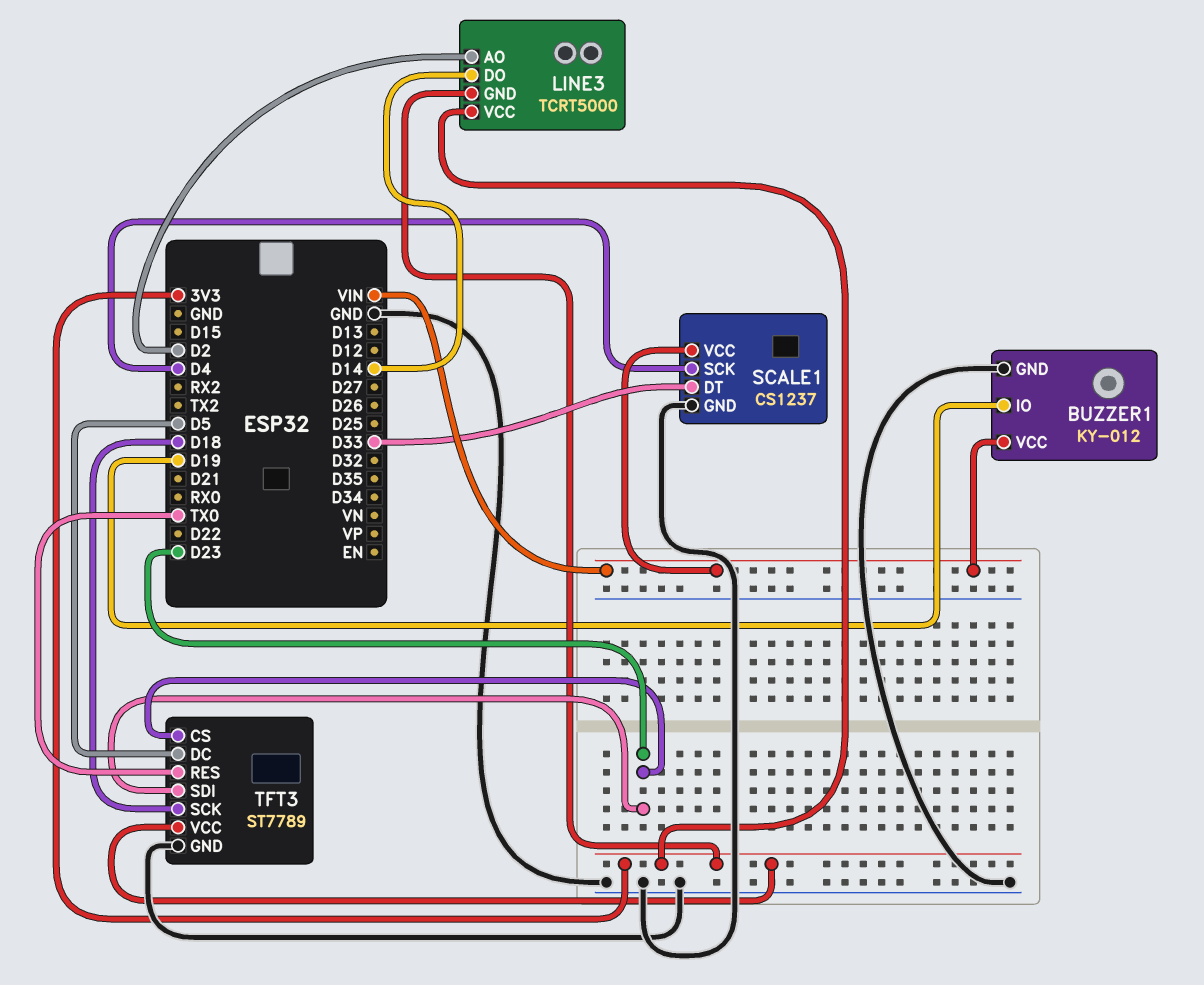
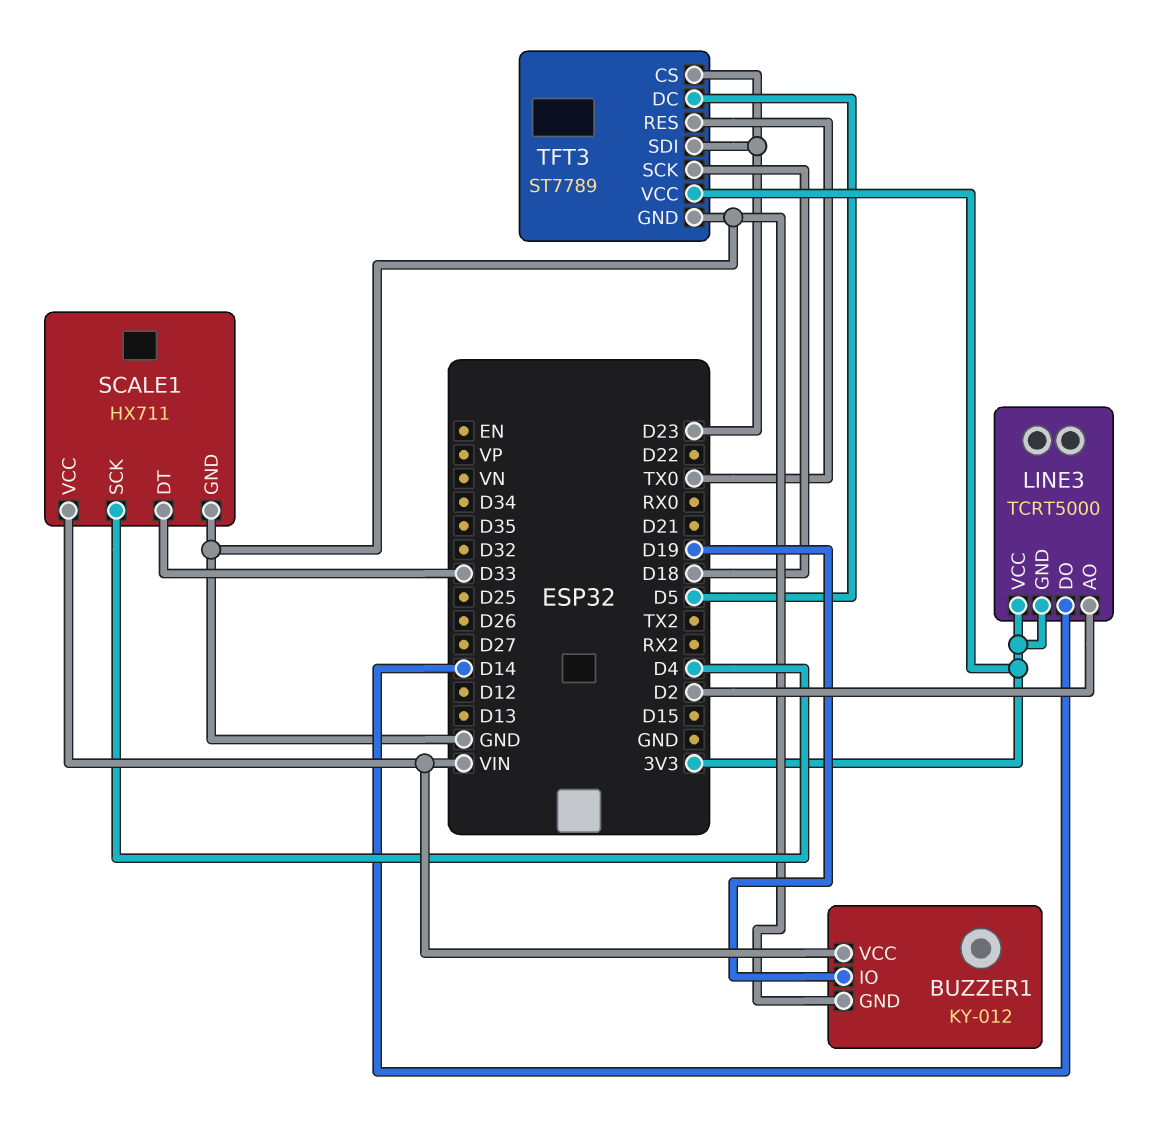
SCALE1: CS1237 -> HX711

